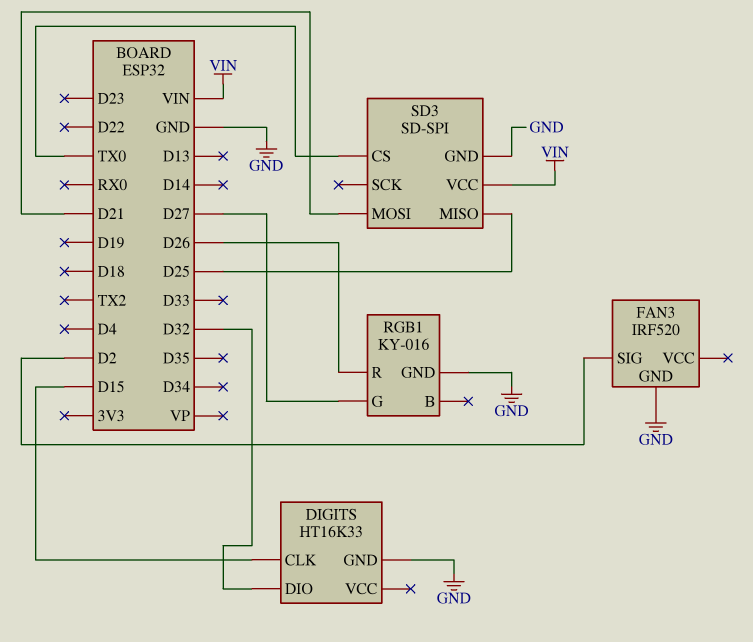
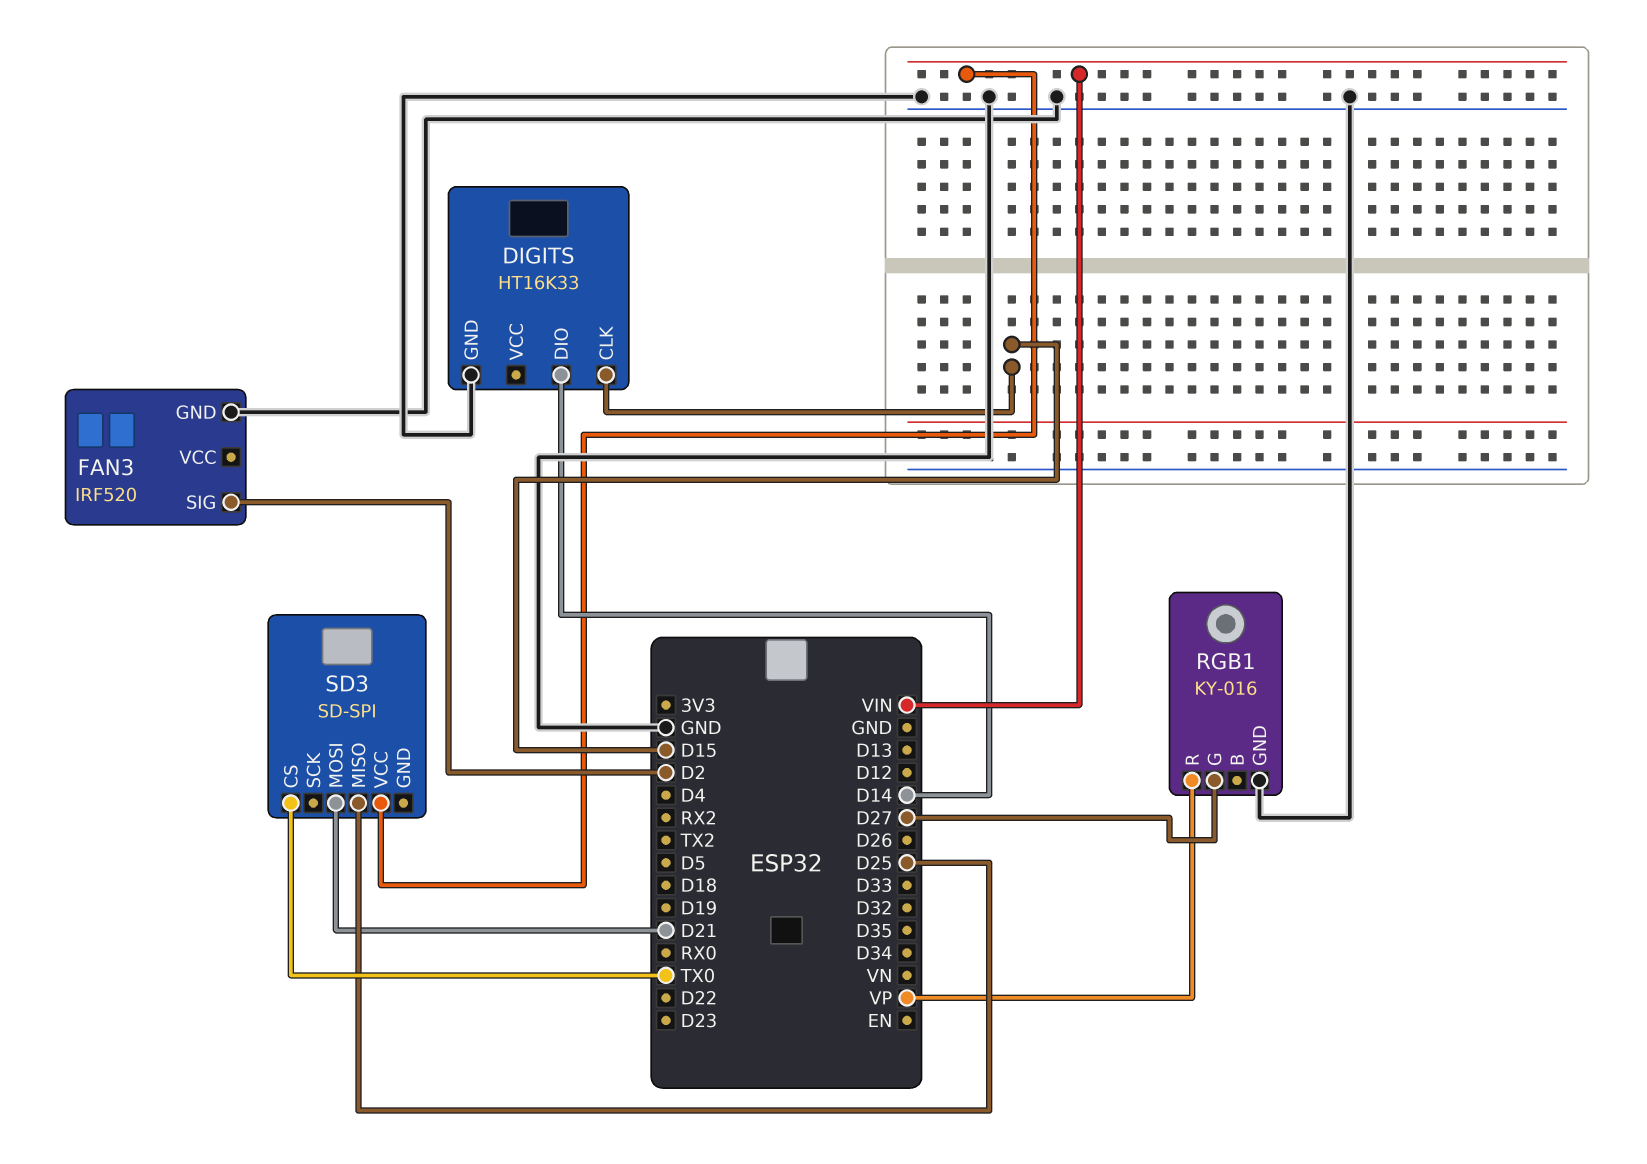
DIGITS pin DIO: D32 -> D14
RGB1 pin R: D26 -> VP
SD3 pin GND: GND -> none

